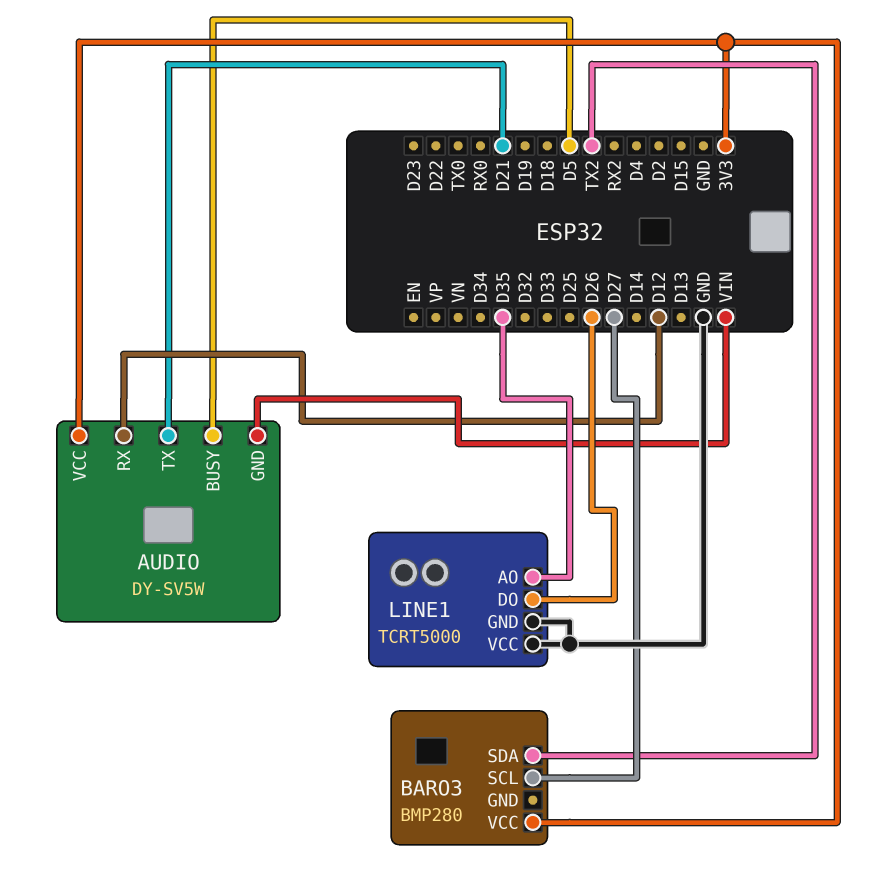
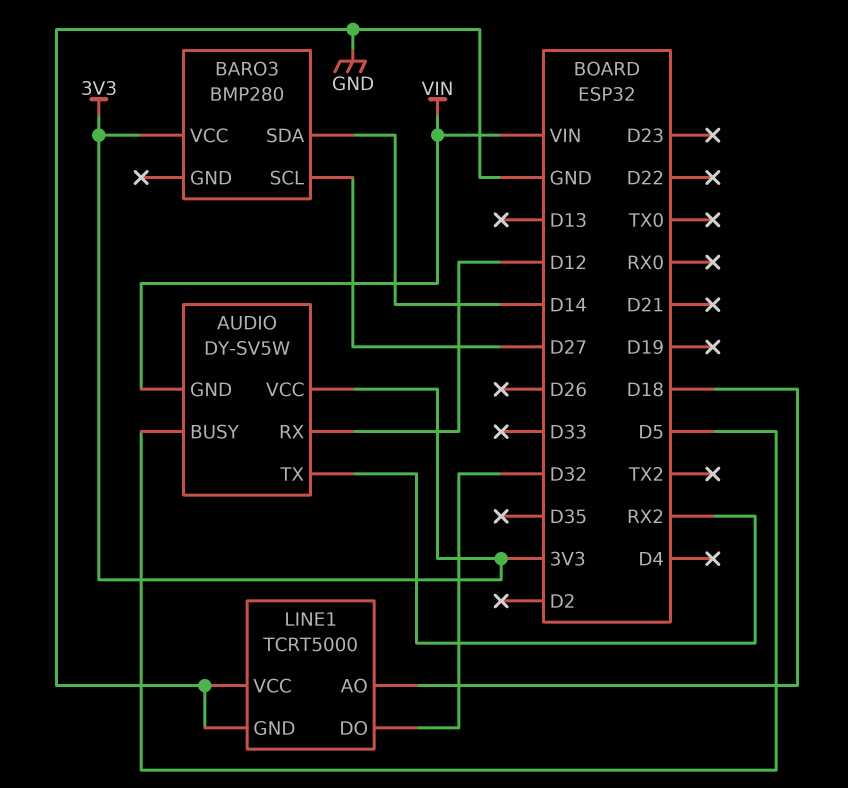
AUDIO pin TX: D21 -> RX2
BARO3 pin SDA: TX2 -> D14
LINE1 pin AO: D35 -> D18
LINE1 pin DO: D26 -> D32

